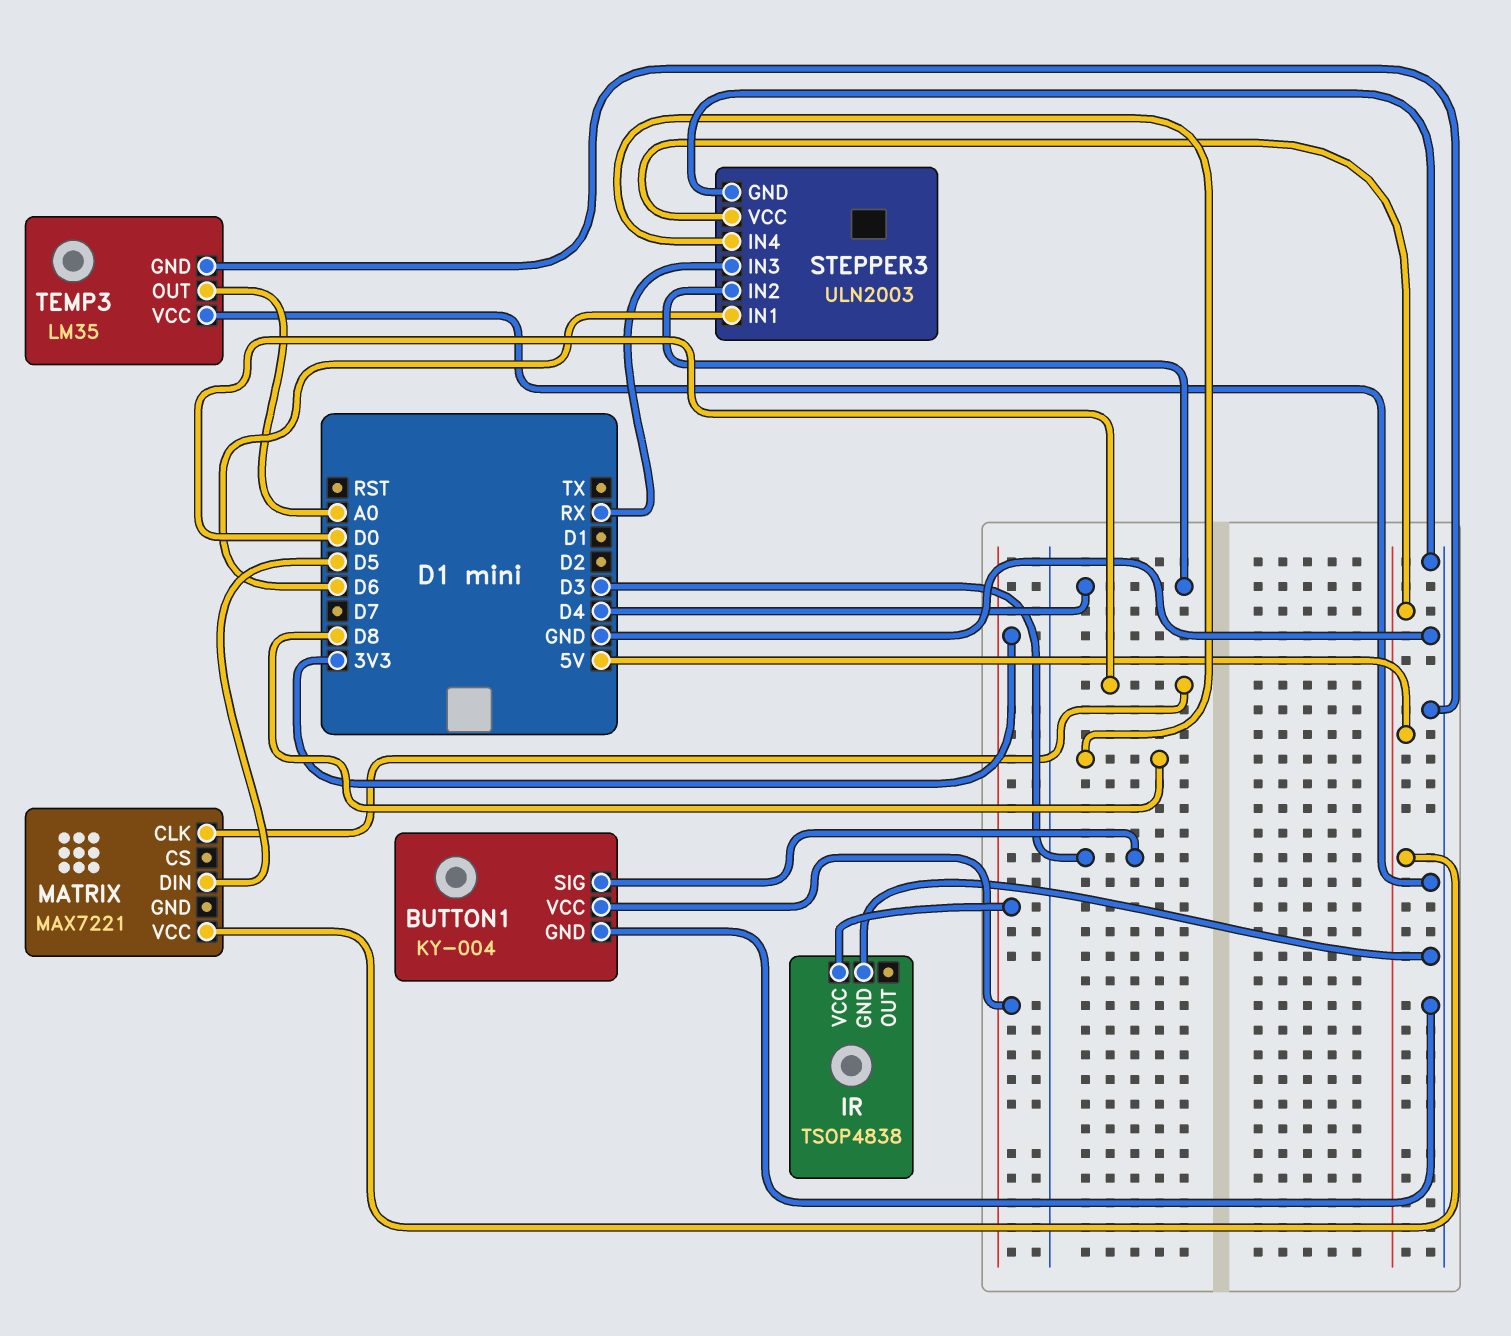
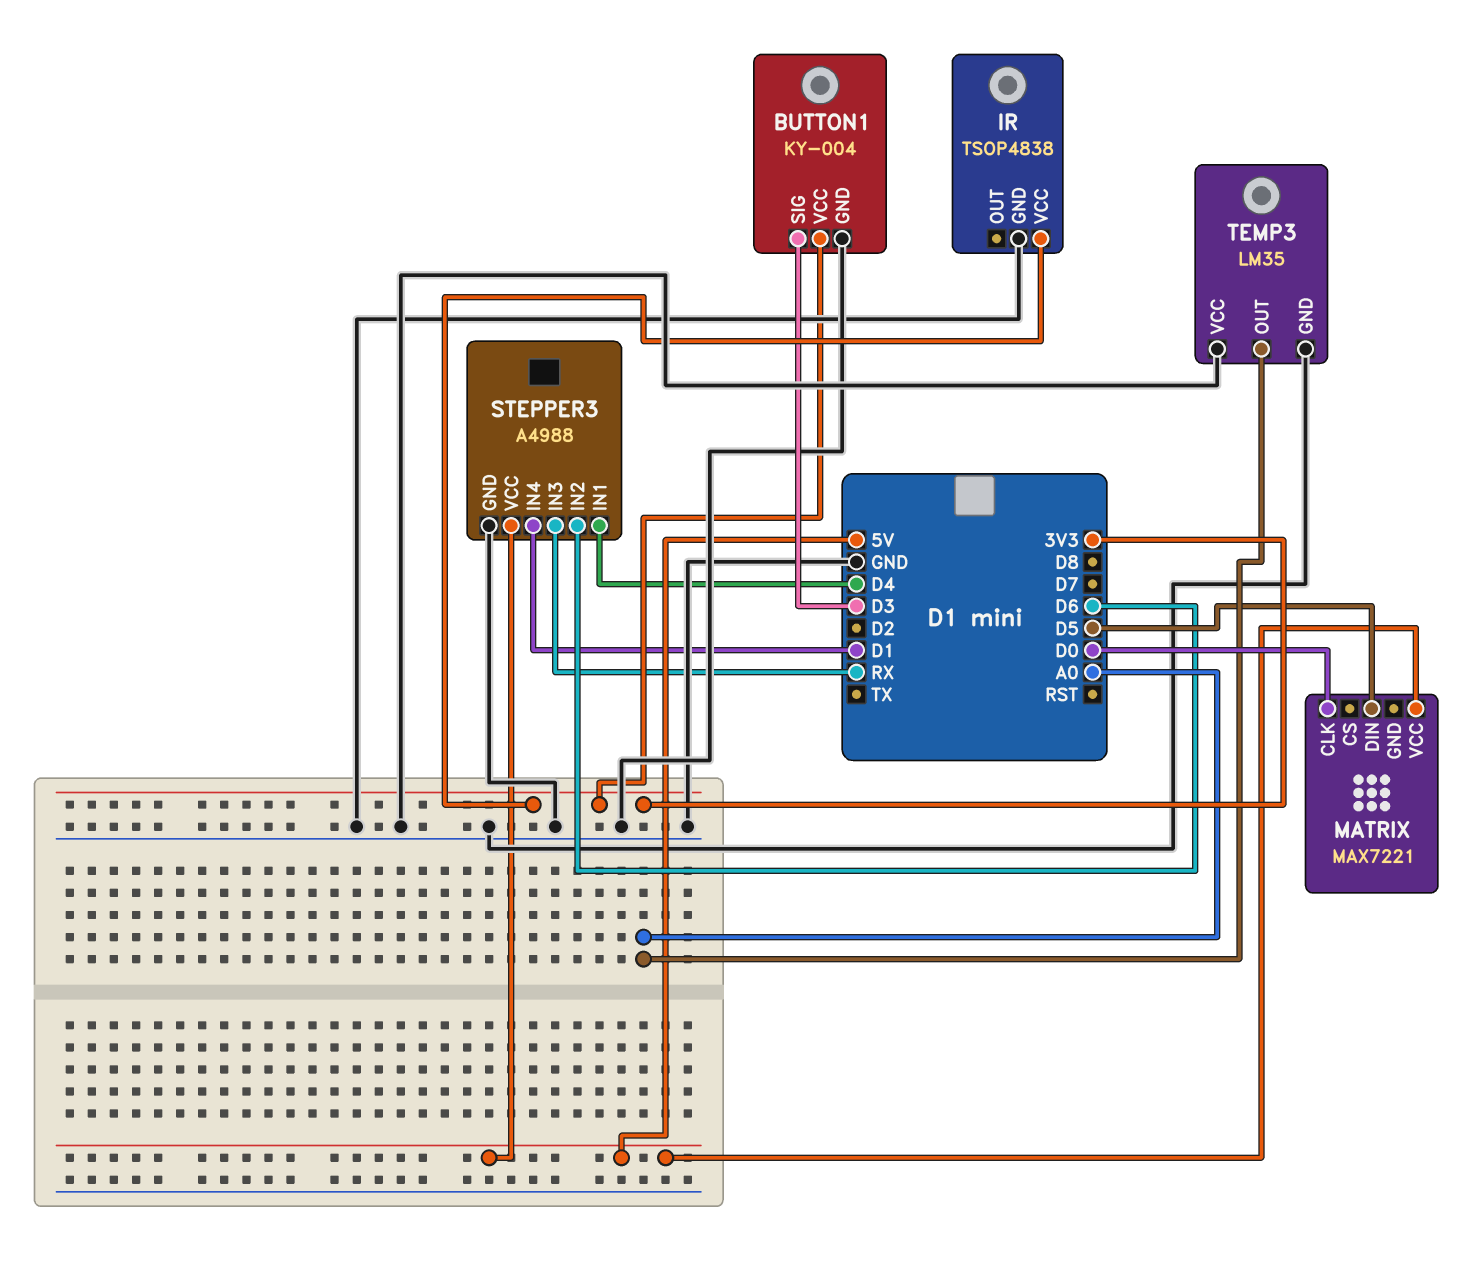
STEPPER3: ULN2003 -> A4988
STEPPER3 pin IN1: D6 -> D4
STEPPER3 pin IN2: D4 -> D6
STEPPER3 pin IN4: D8 -> D1

